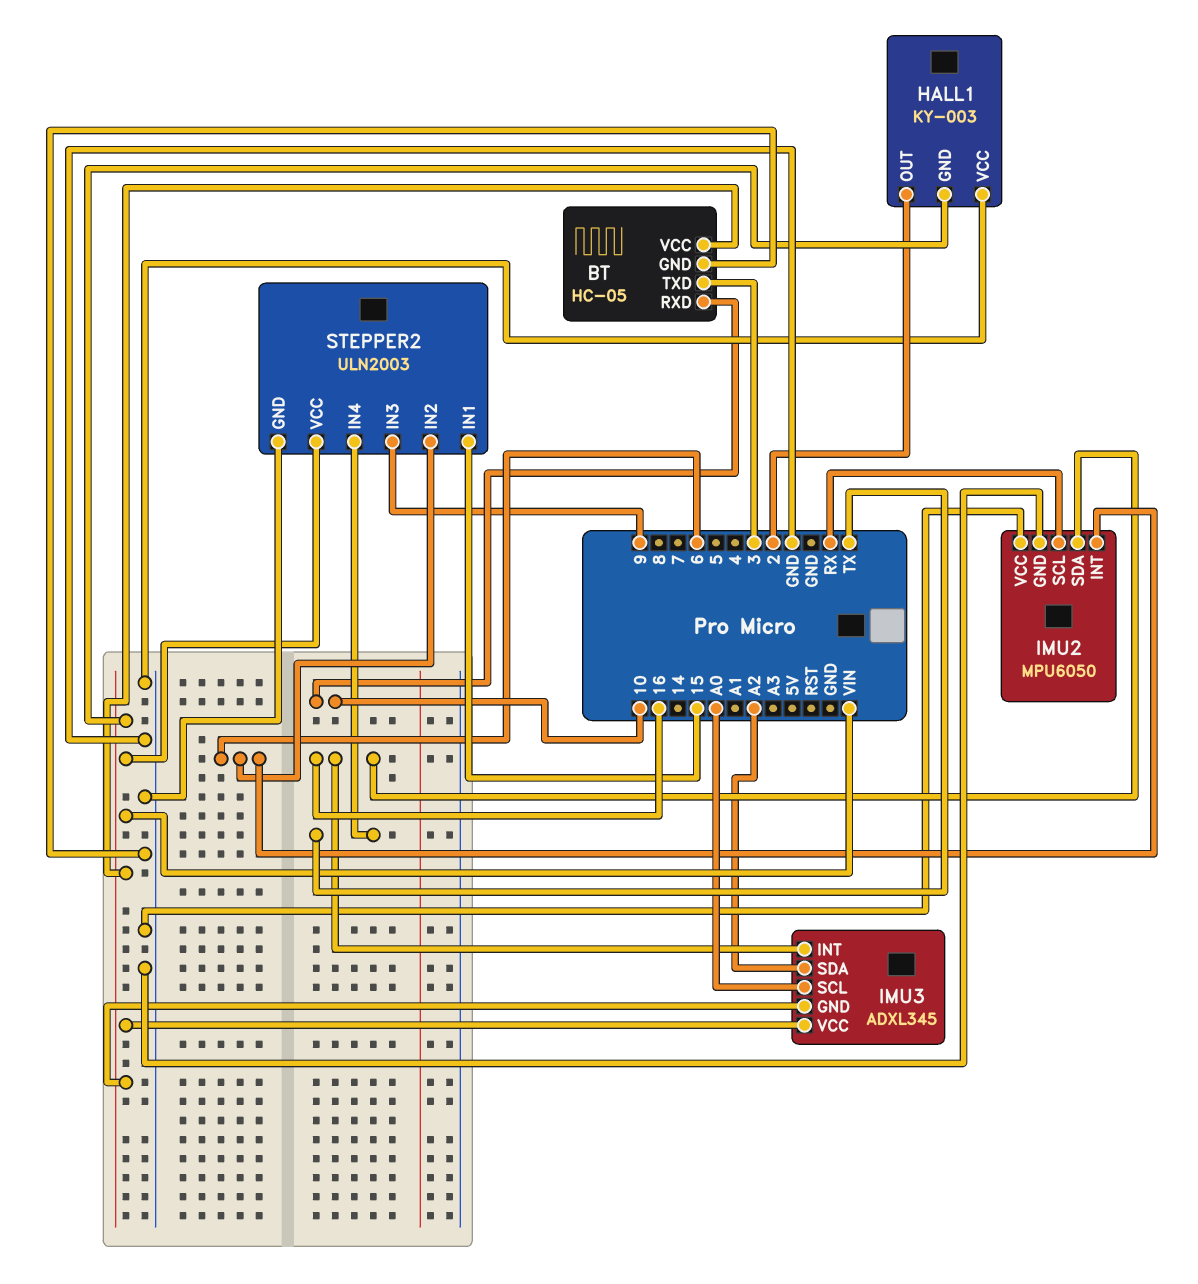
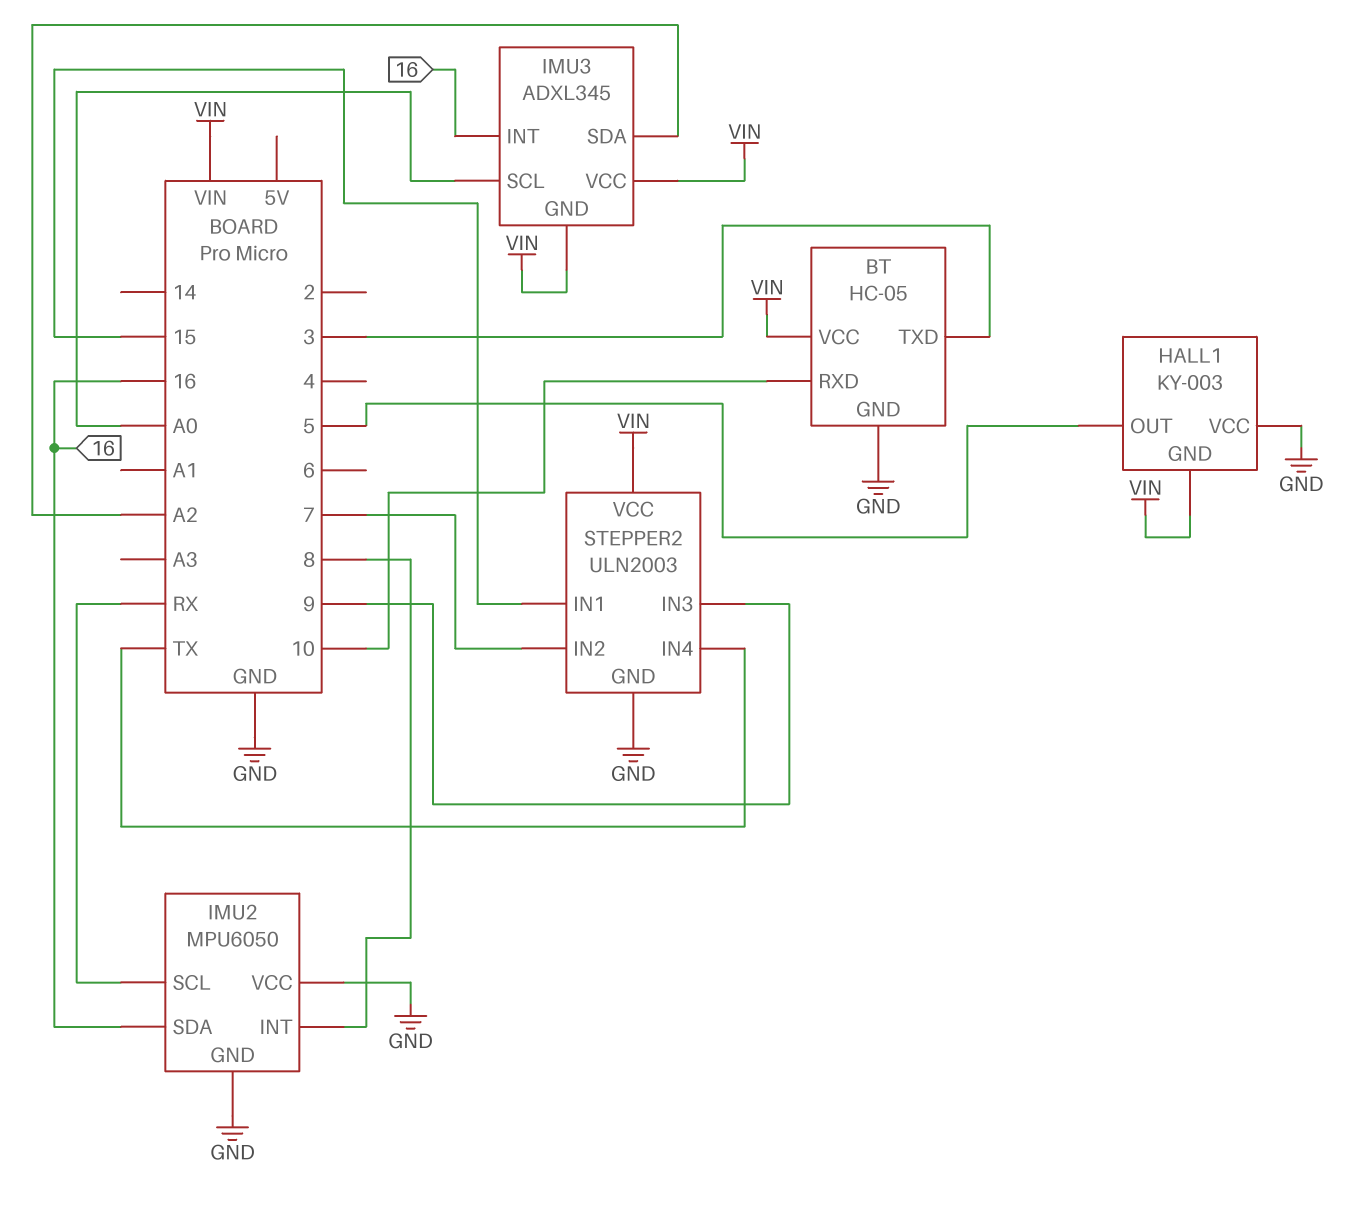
HALL1 pin OUT: 2 -> 5
IMU2 pin INT: 6 -> 8
STEPPER2 pin IN2: 6 -> 7

